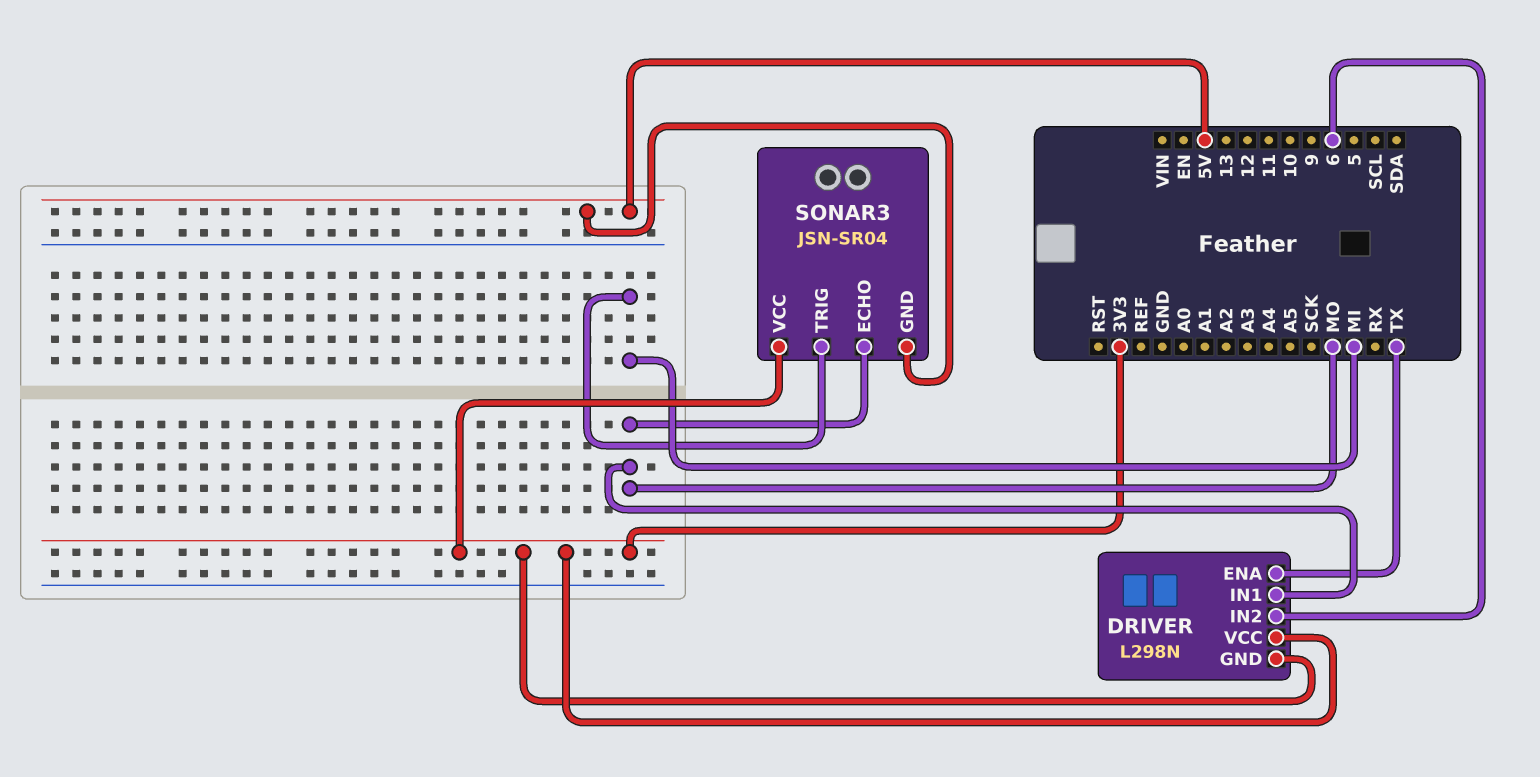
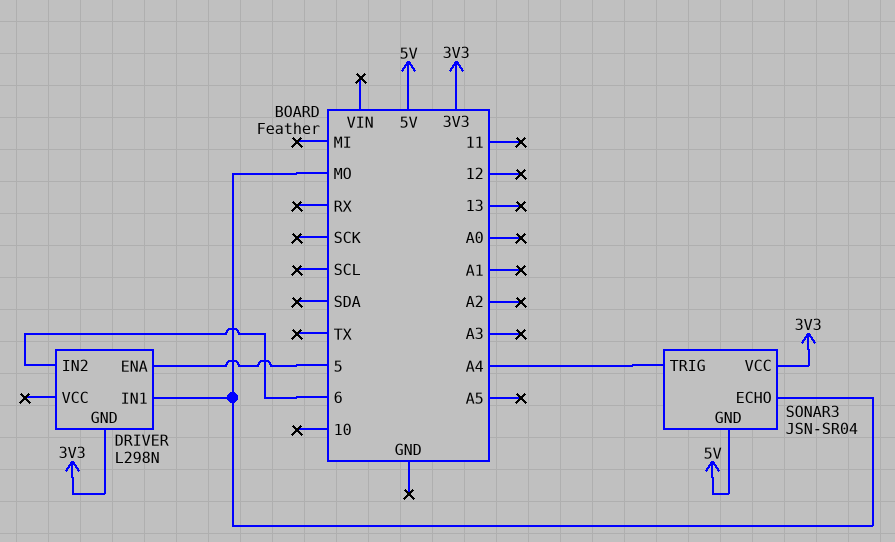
DRIVER pin ENA: TX -> 5
DRIVER pin VCC: 3V3 -> none
SONAR3 pin TRIG: MI -> A4

